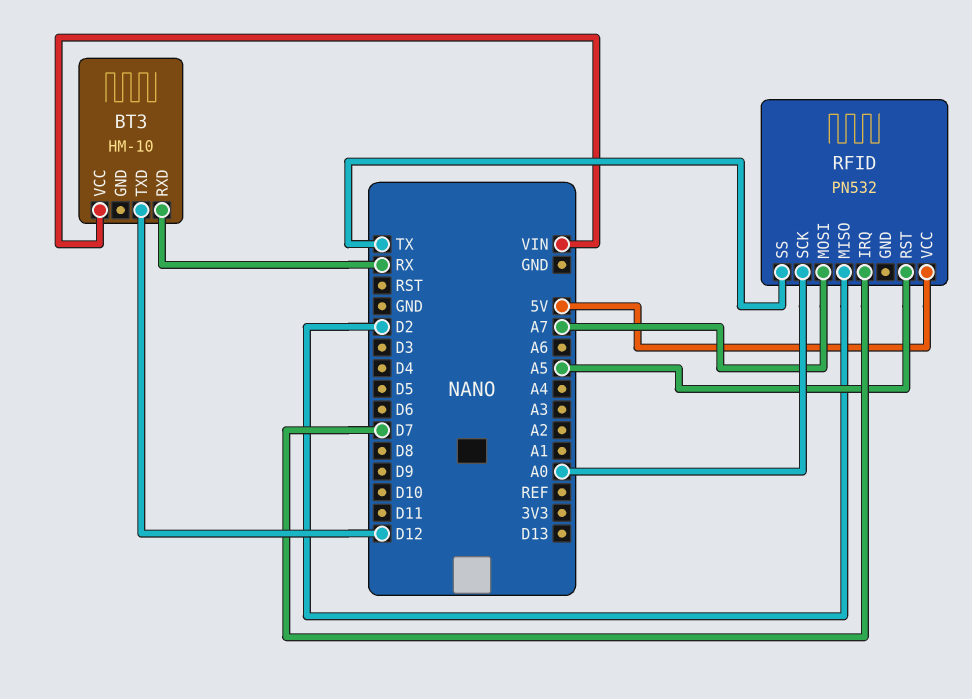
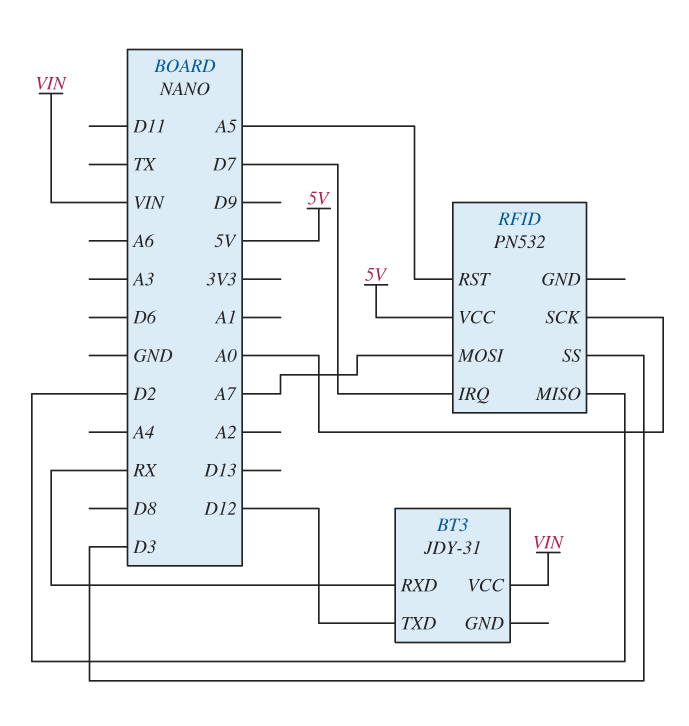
BT3: HM-10 -> JDY-31
RFID pin SS: TX -> D3

